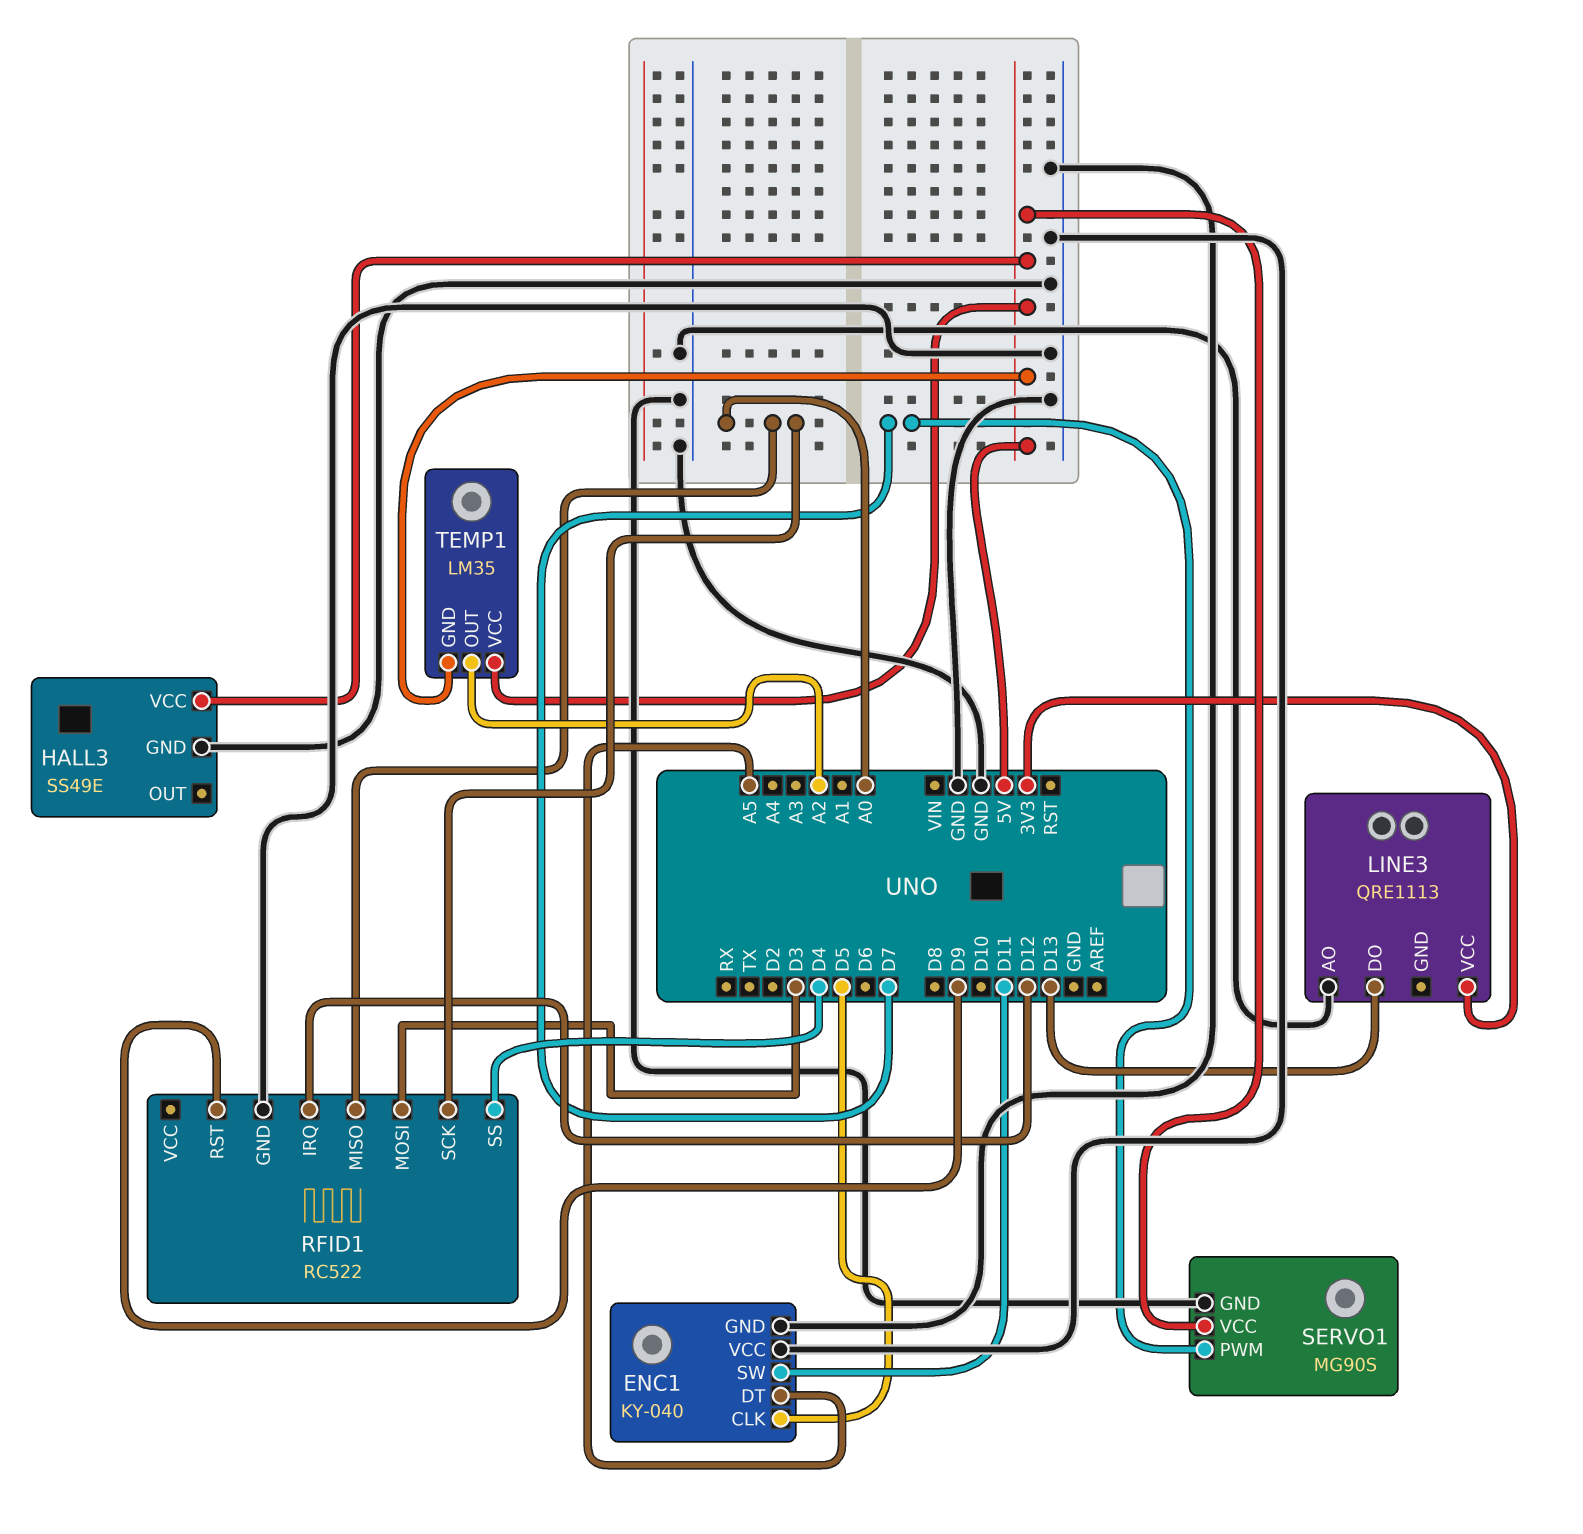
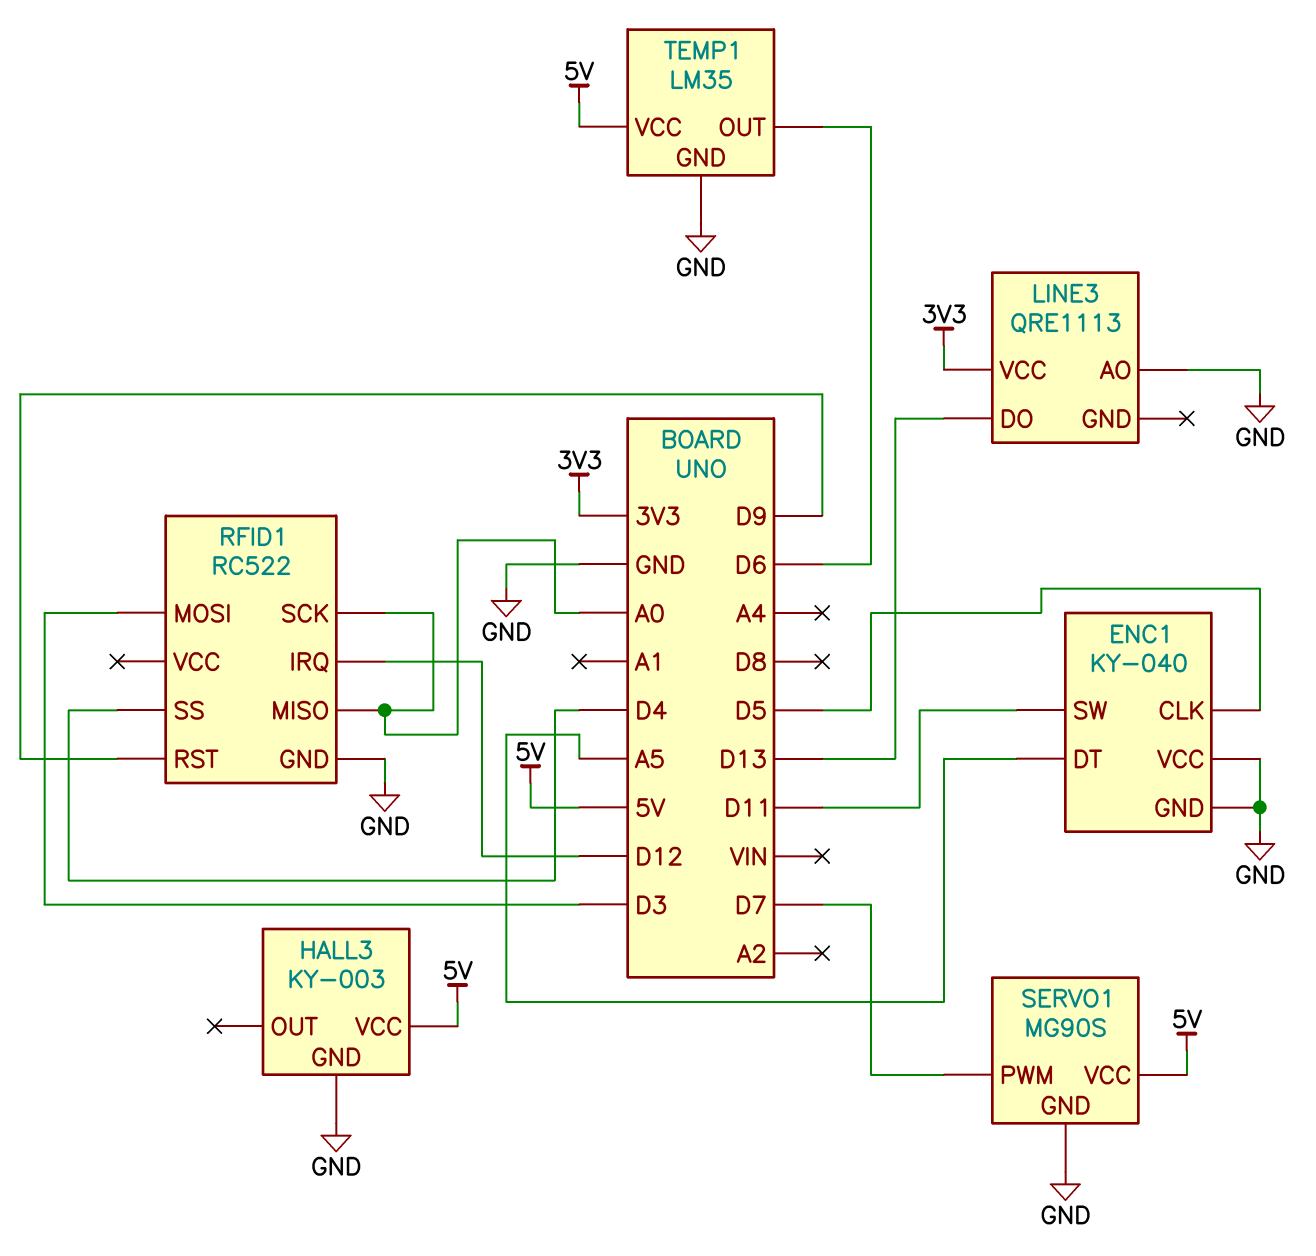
HALL3: SS49E -> KY-003
TEMP1 pin GND: 5V -> GND
TEMP1 pin OUT: A2 -> D6

